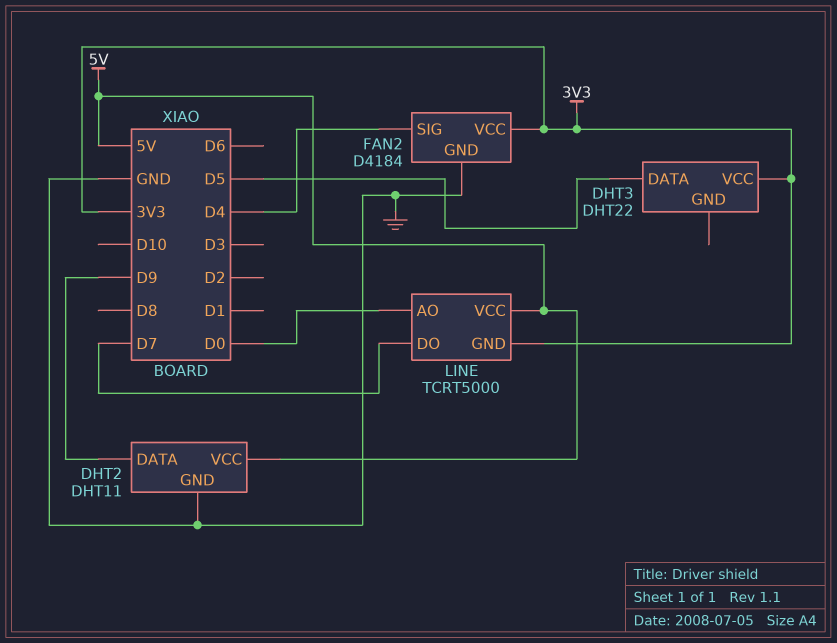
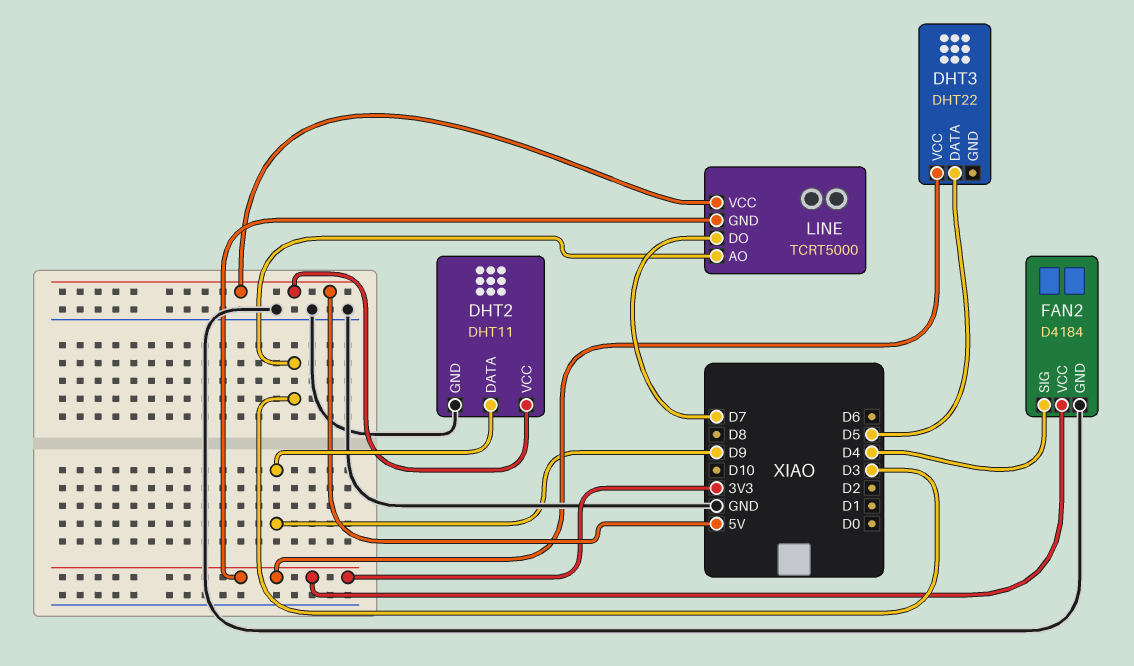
LINE pin AO: D0 -> D3

